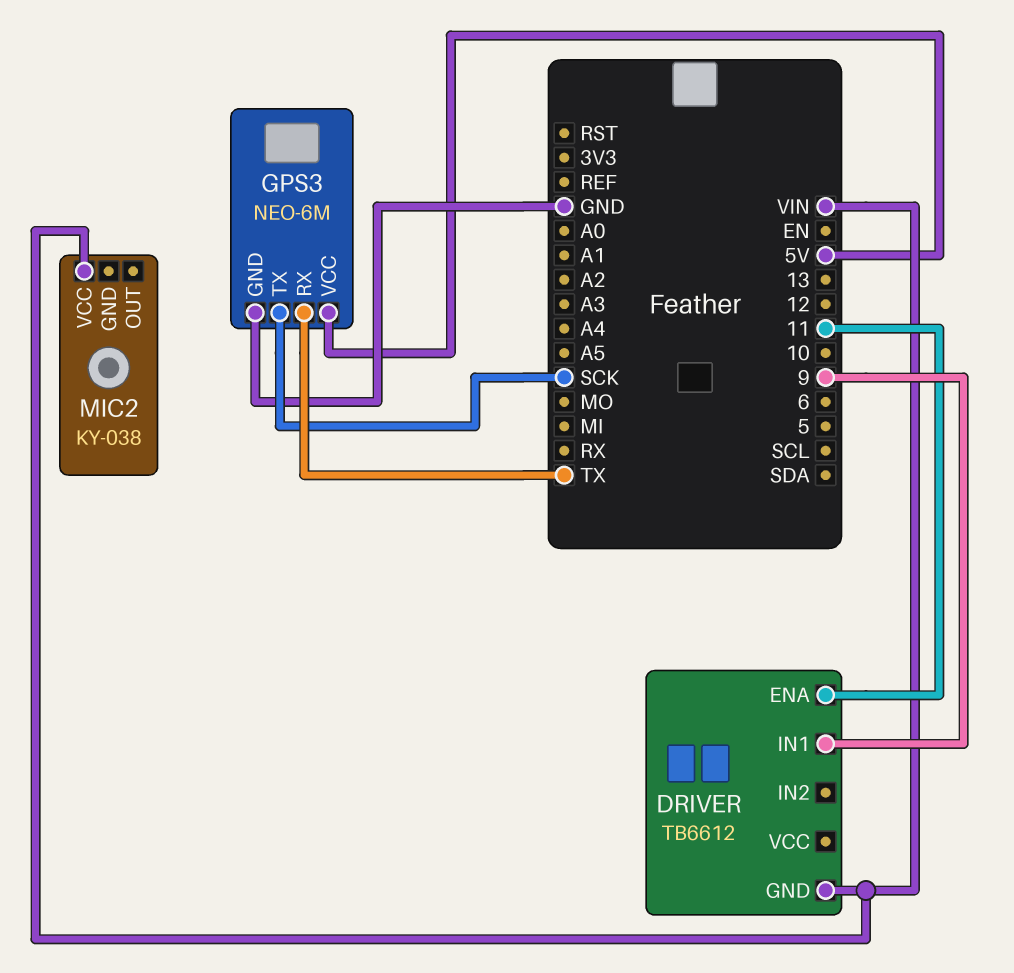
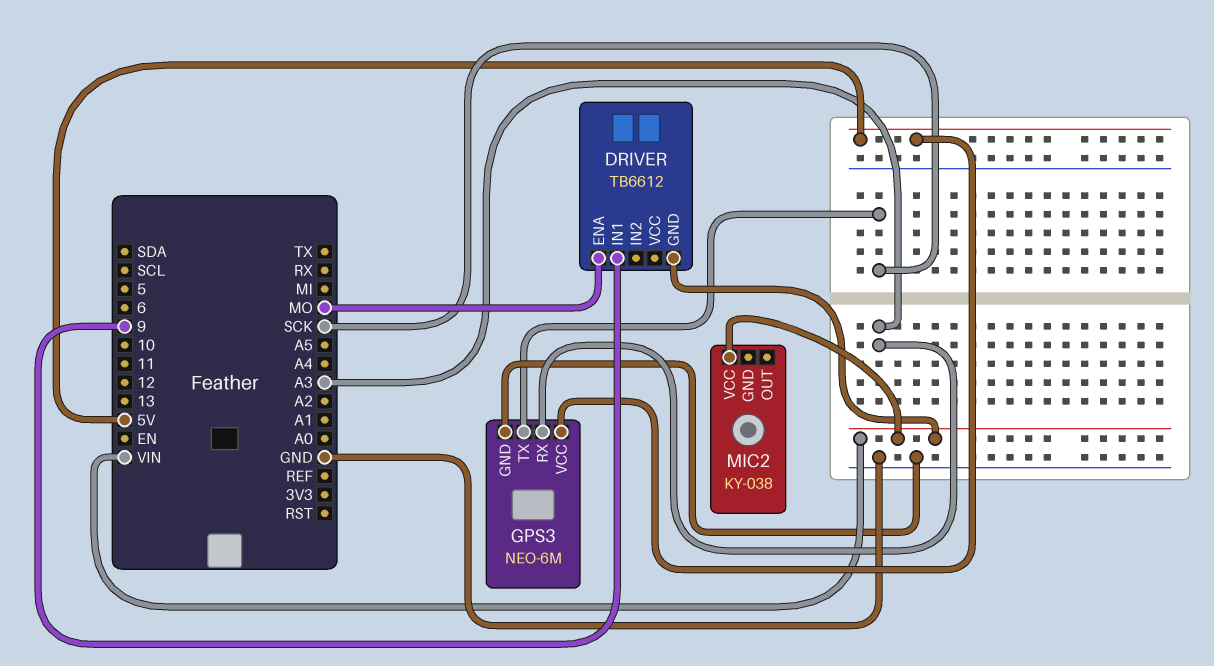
DRIVER pin ENA: 11 -> MO
GPS3 pin RX: TX -> A3

